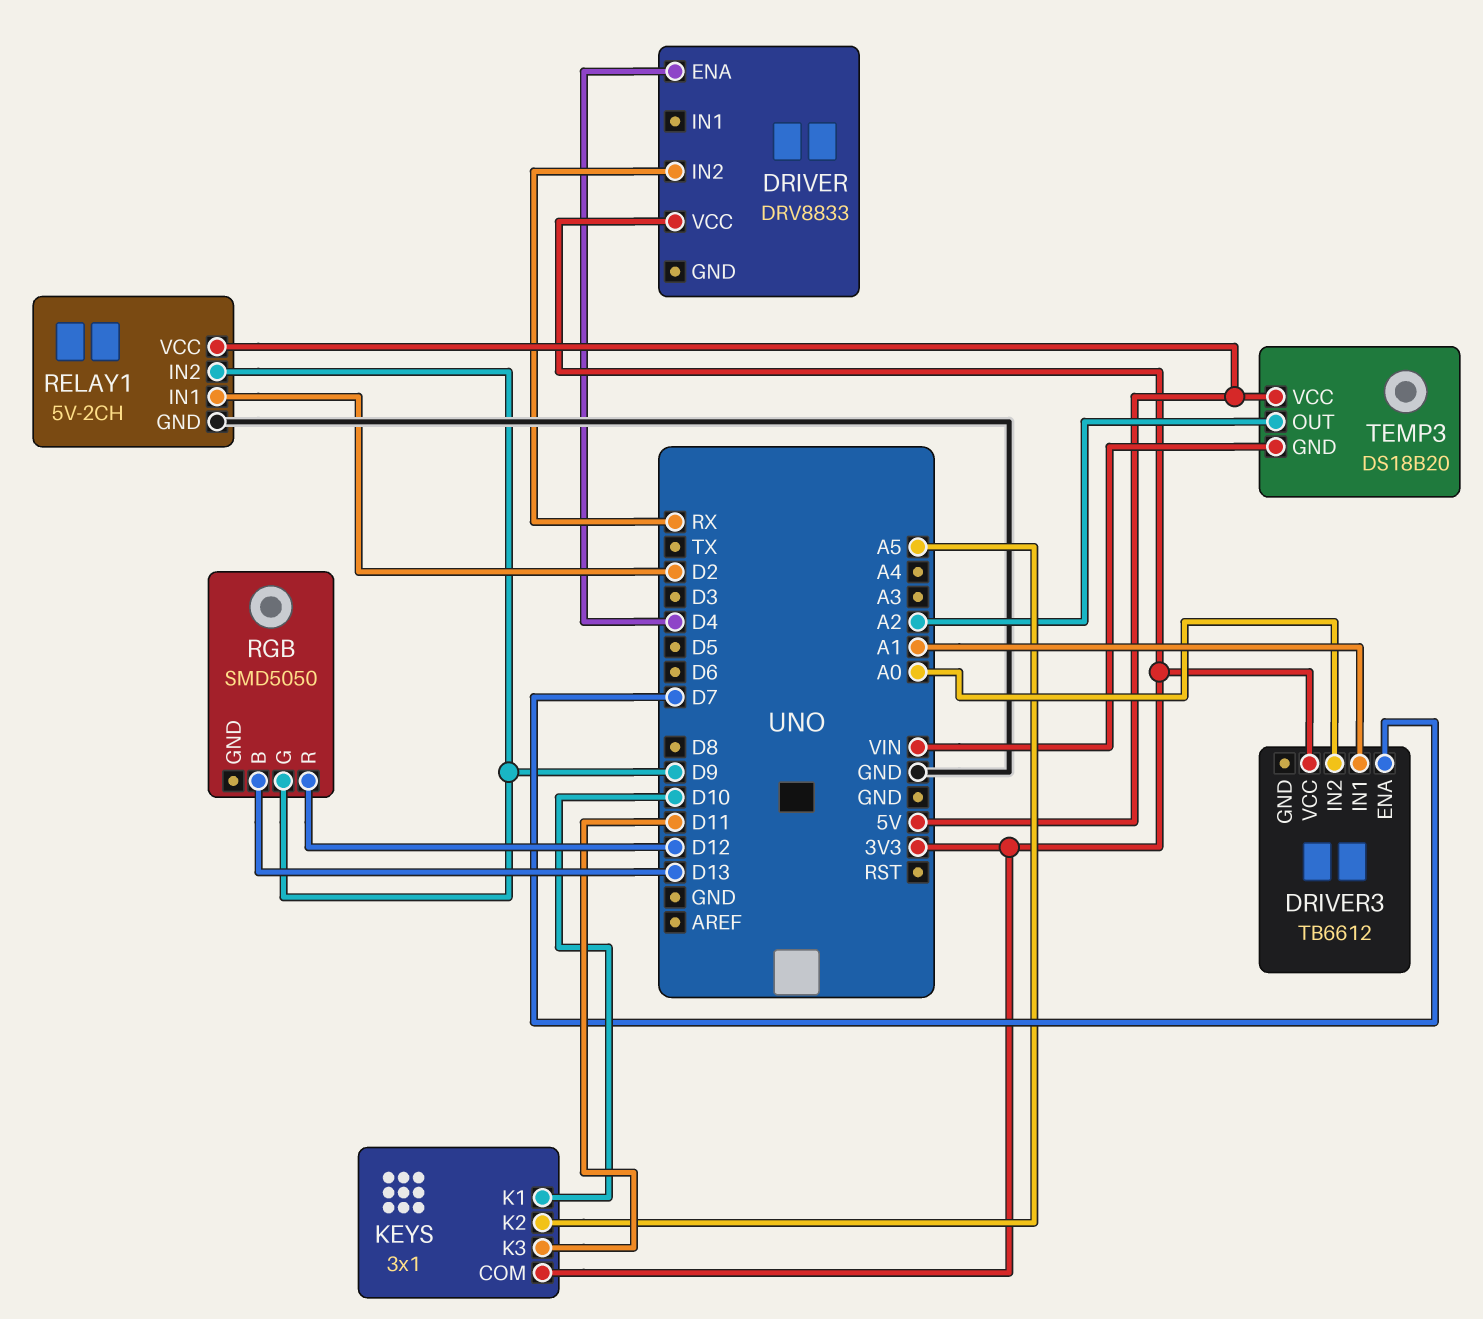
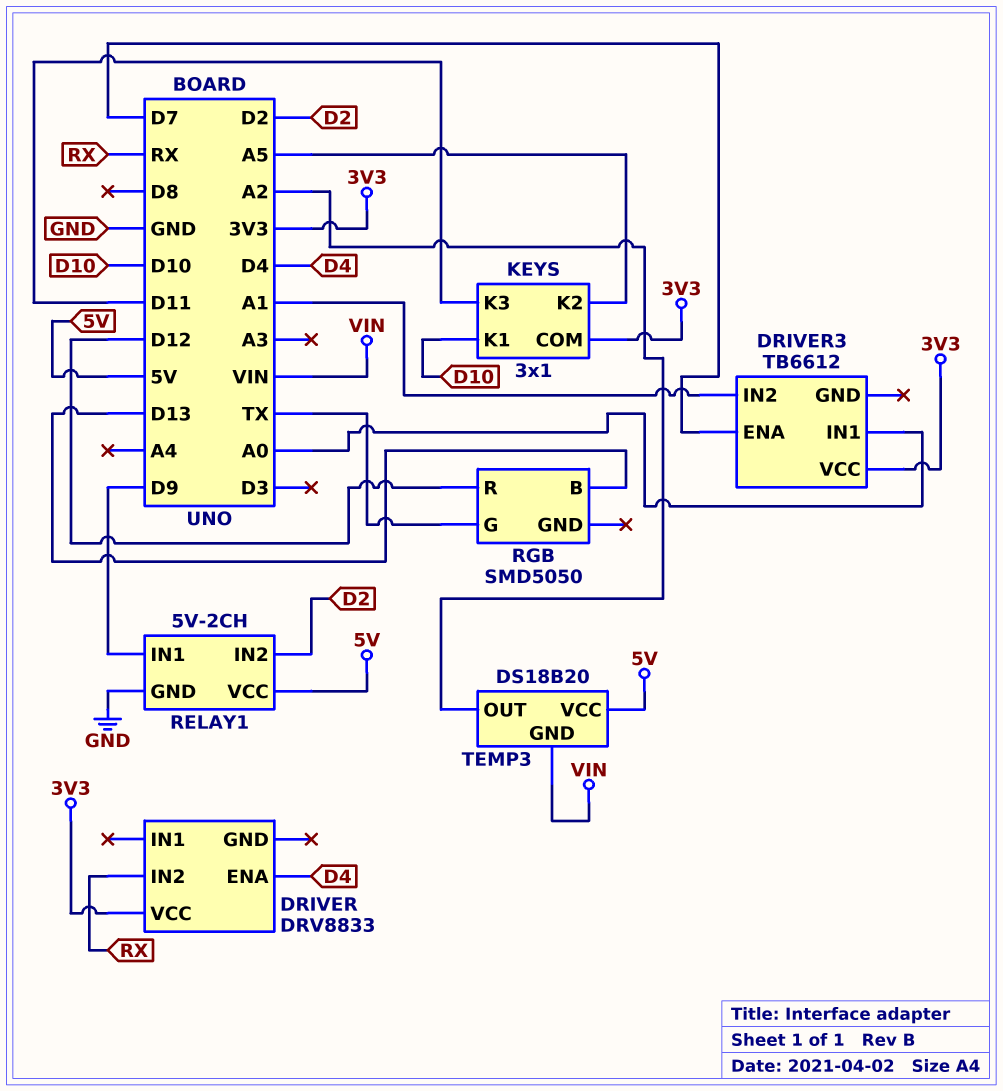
DRIVER3 pin IN1: A1 -> A0
DRIVER3 pin IN2: A0 -> A1
RELAY1 pin IN1: D2 -> D9
RELAY1 pin IN2: D9 -> D2
RGB pin G: D9 -> TX

